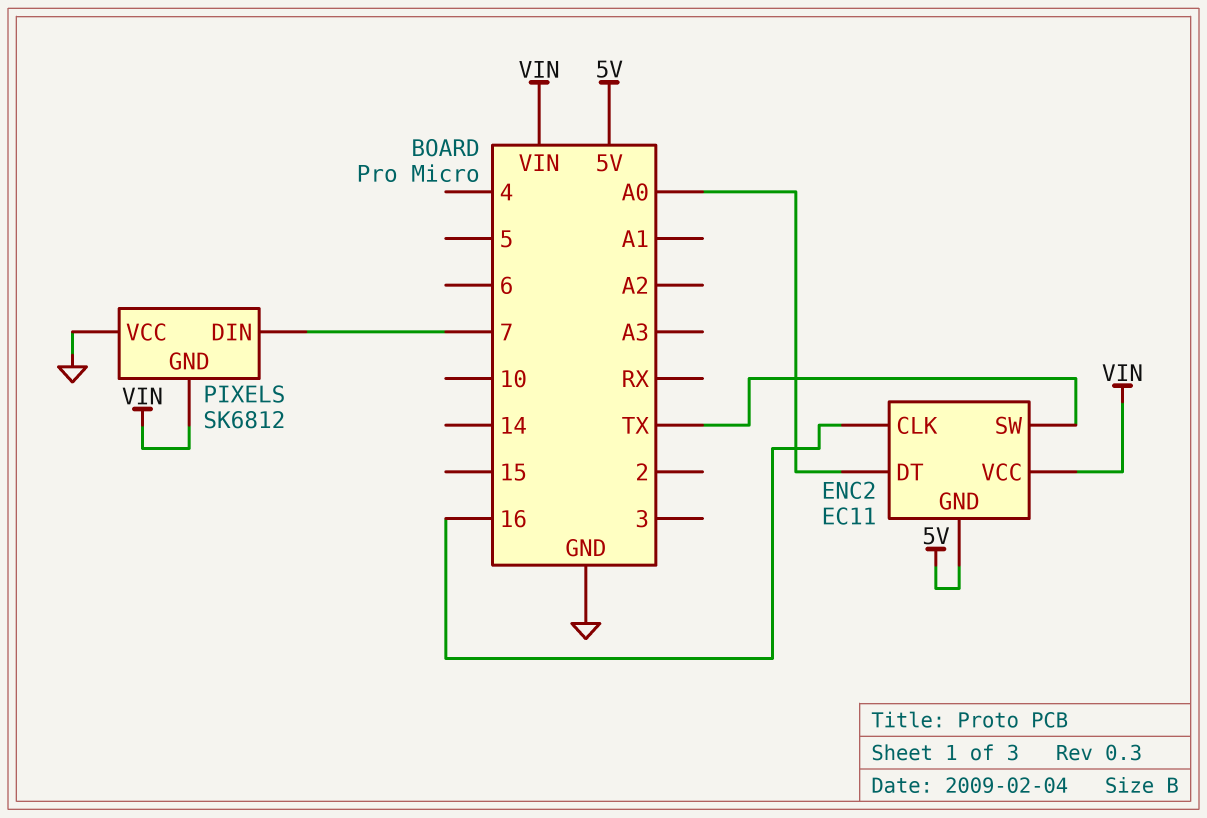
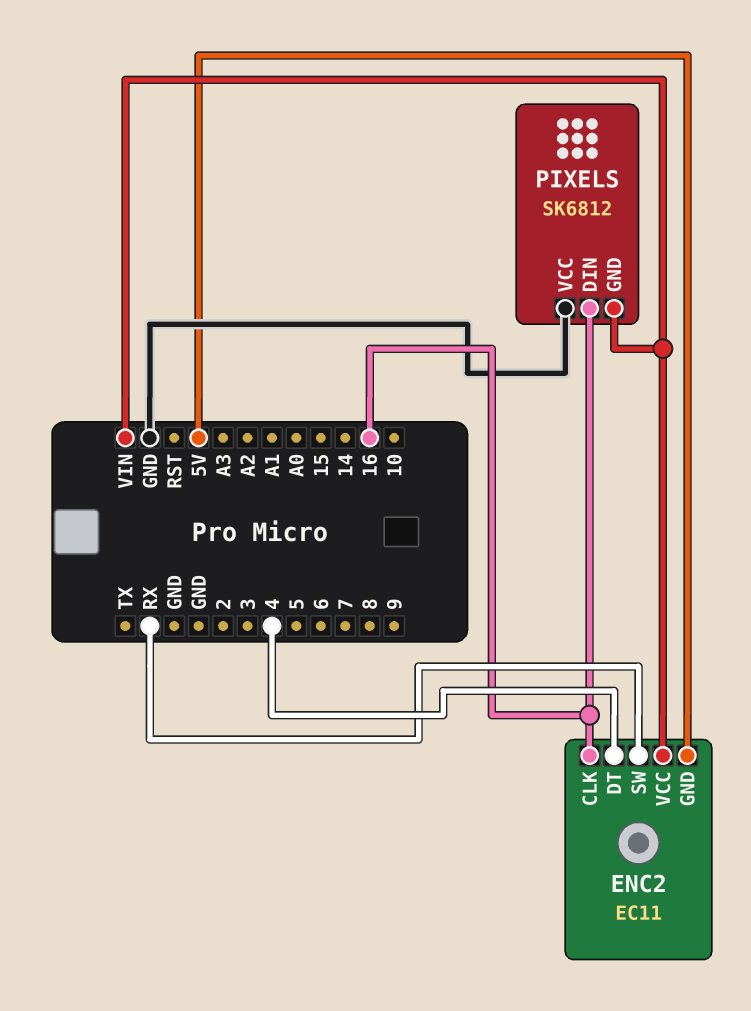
ENC2 pin DT: A0 -> 4
ENC2 pin SW: TX -> RX
PIXELS pin DIN: 7 -> 16

